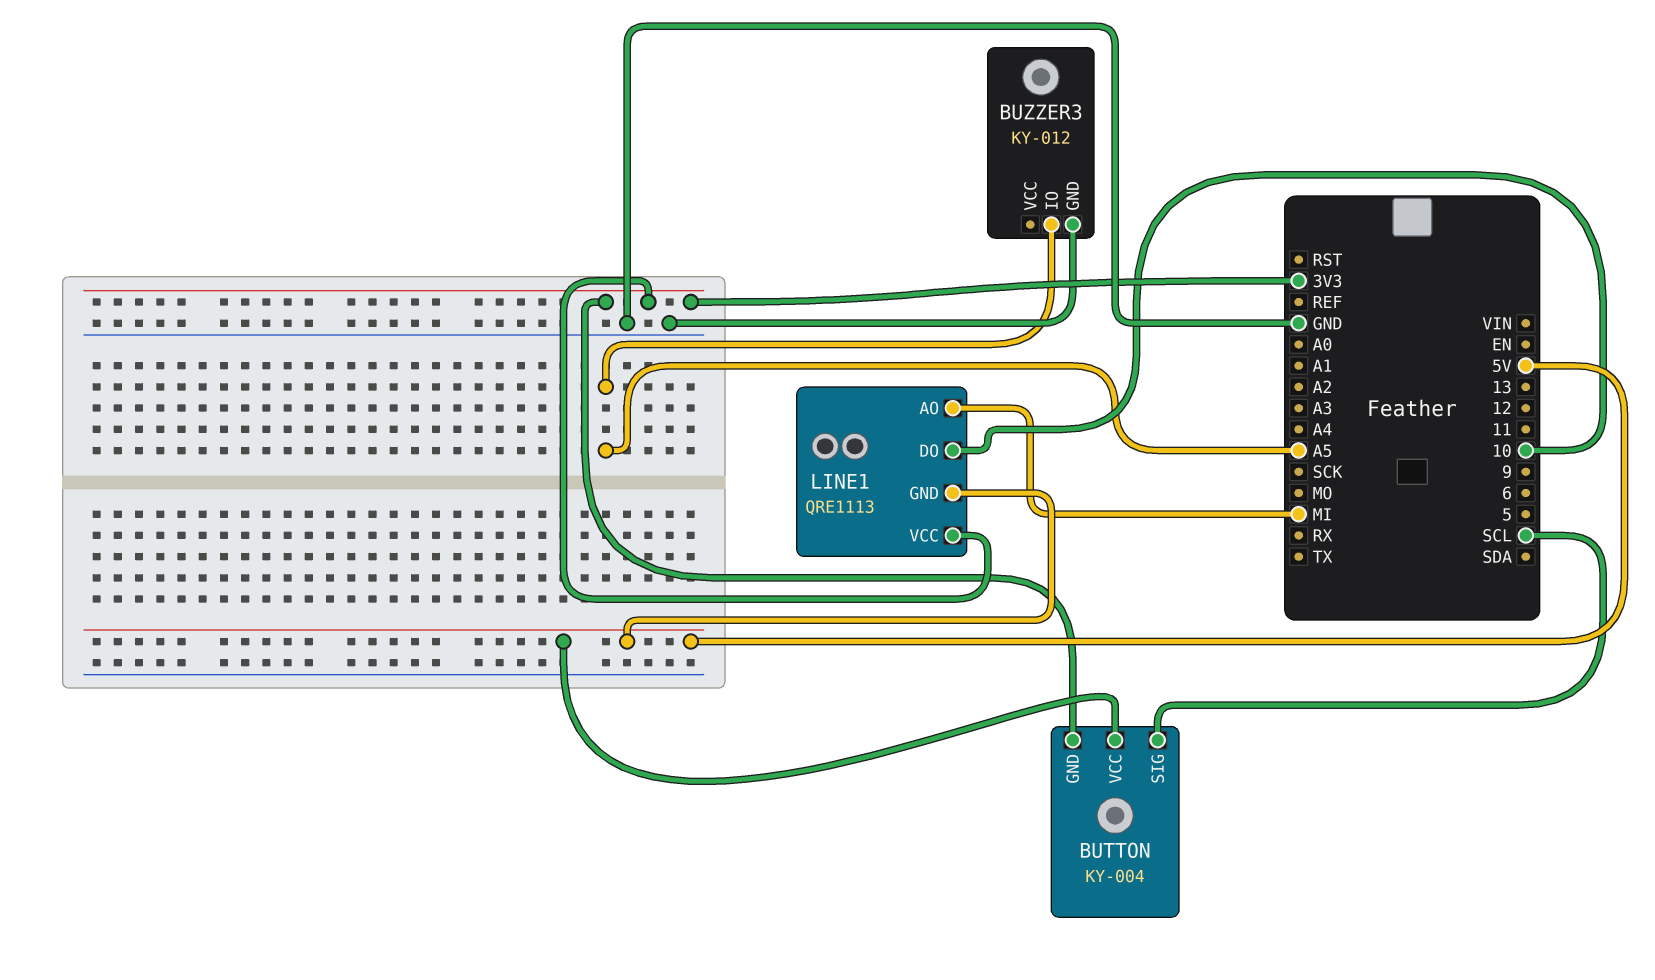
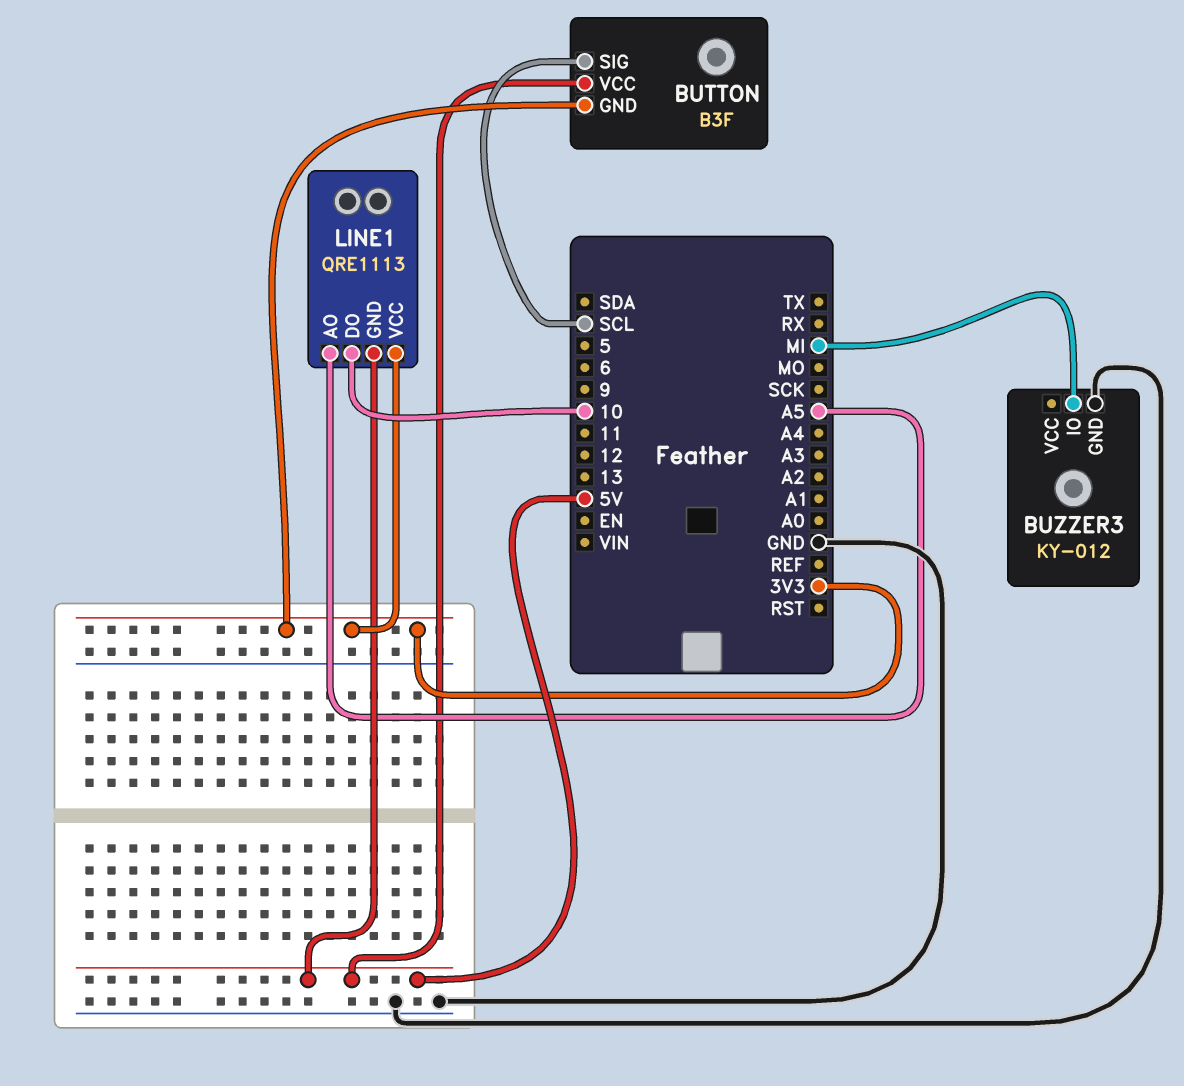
BUTTON: KY-004 -> B3F
BUZZER3 pin IO: A5 -> MI
LINE1 pin AO: MI -> A5

